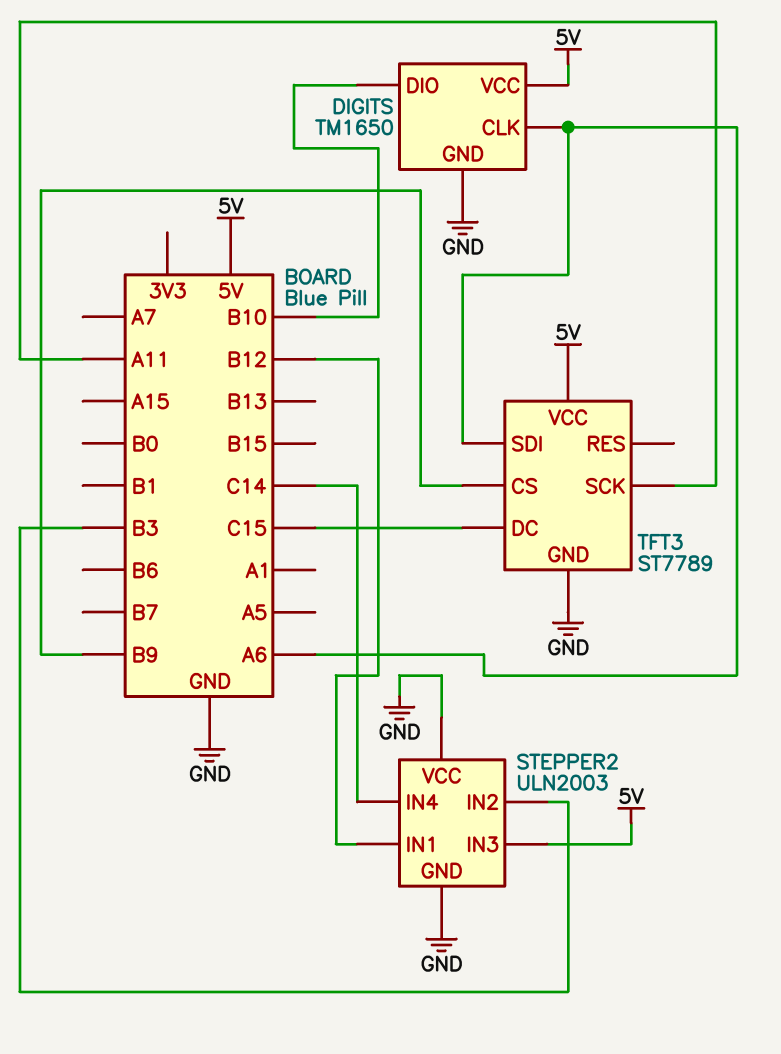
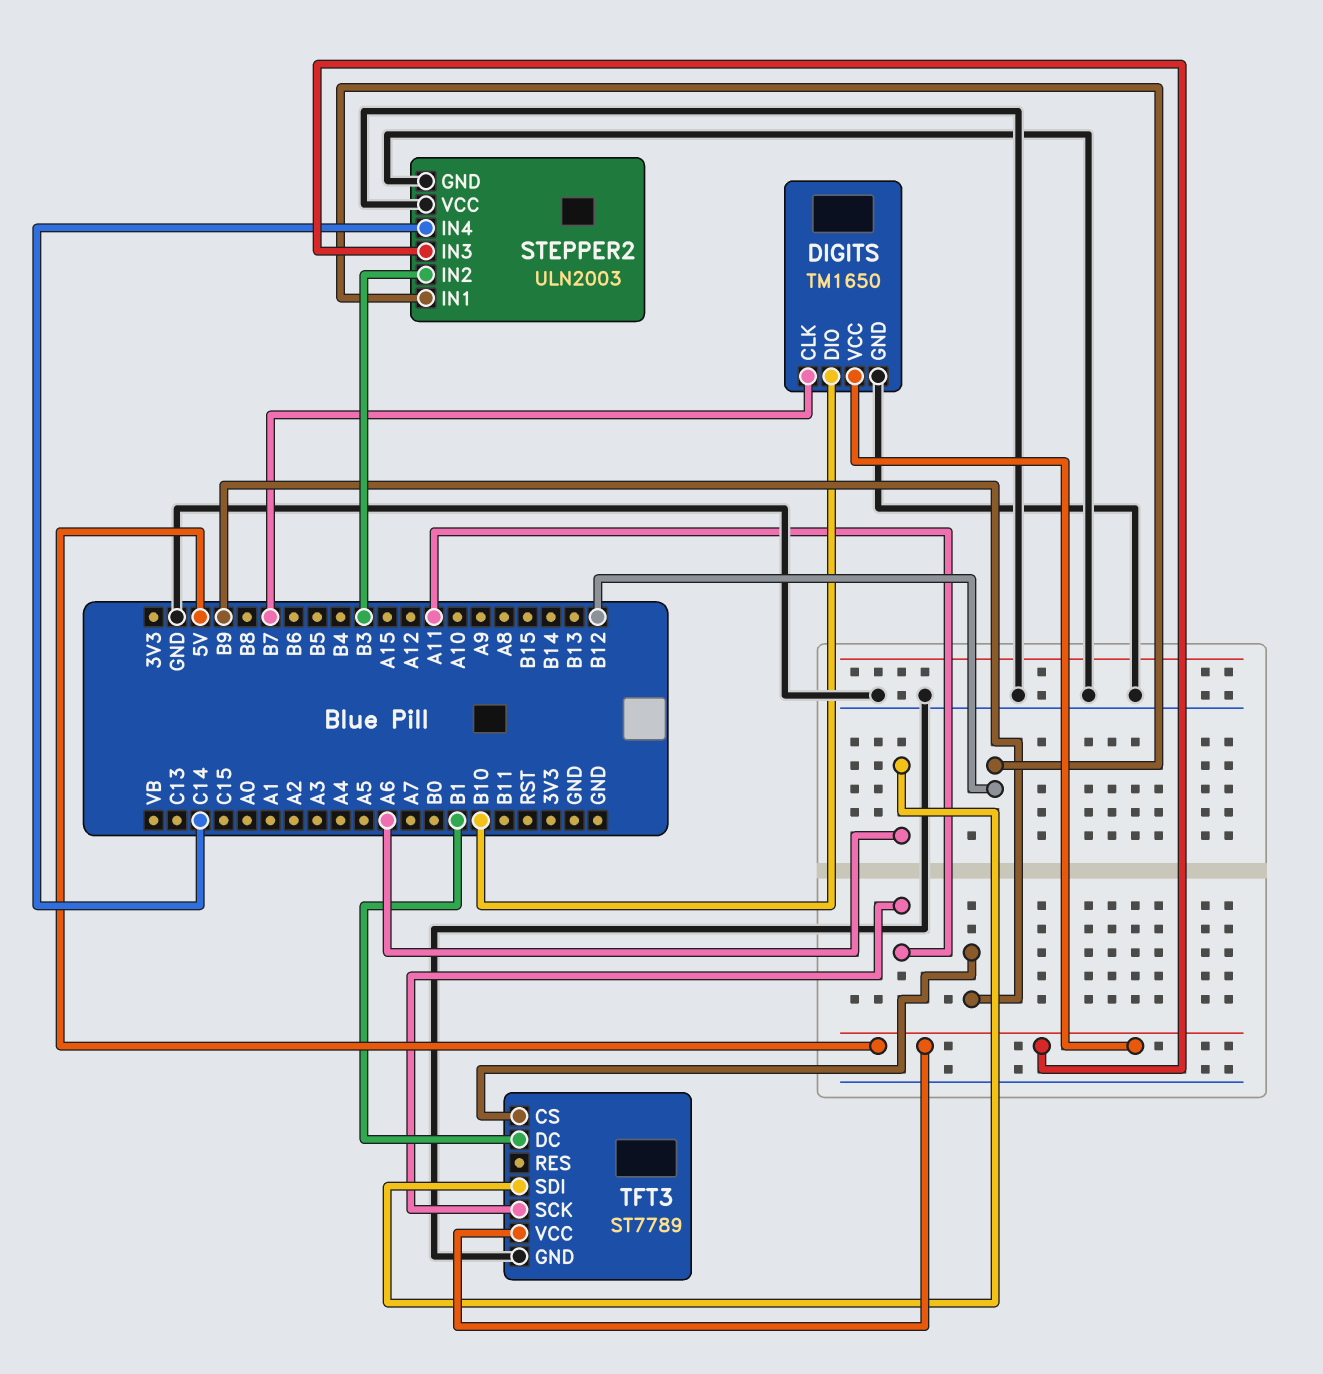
DIGITS pin CLK: A6 -> B7
TFT3 pin DC: C15 -> B1

